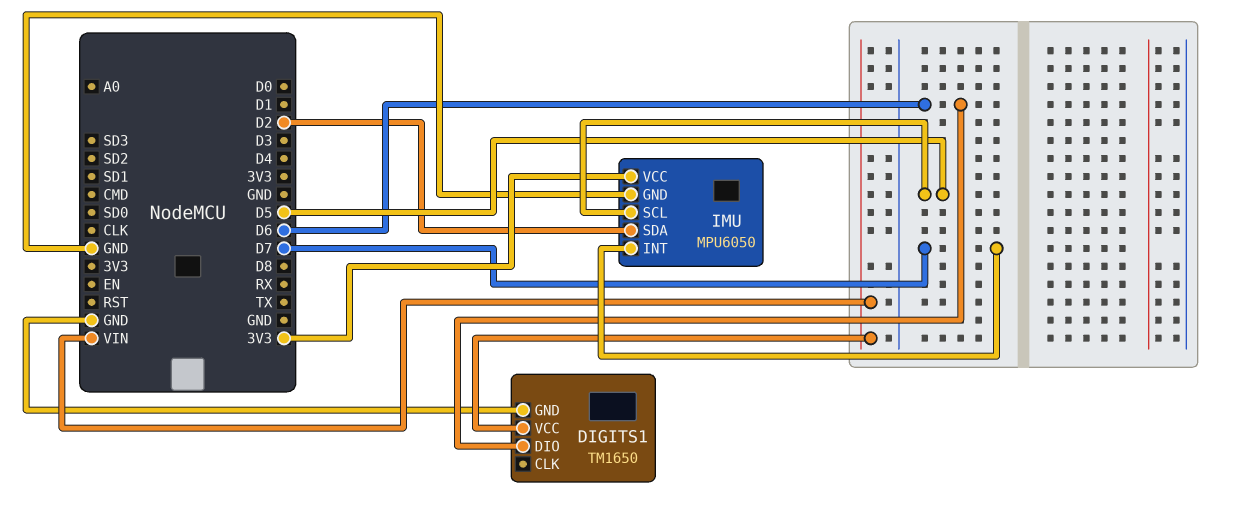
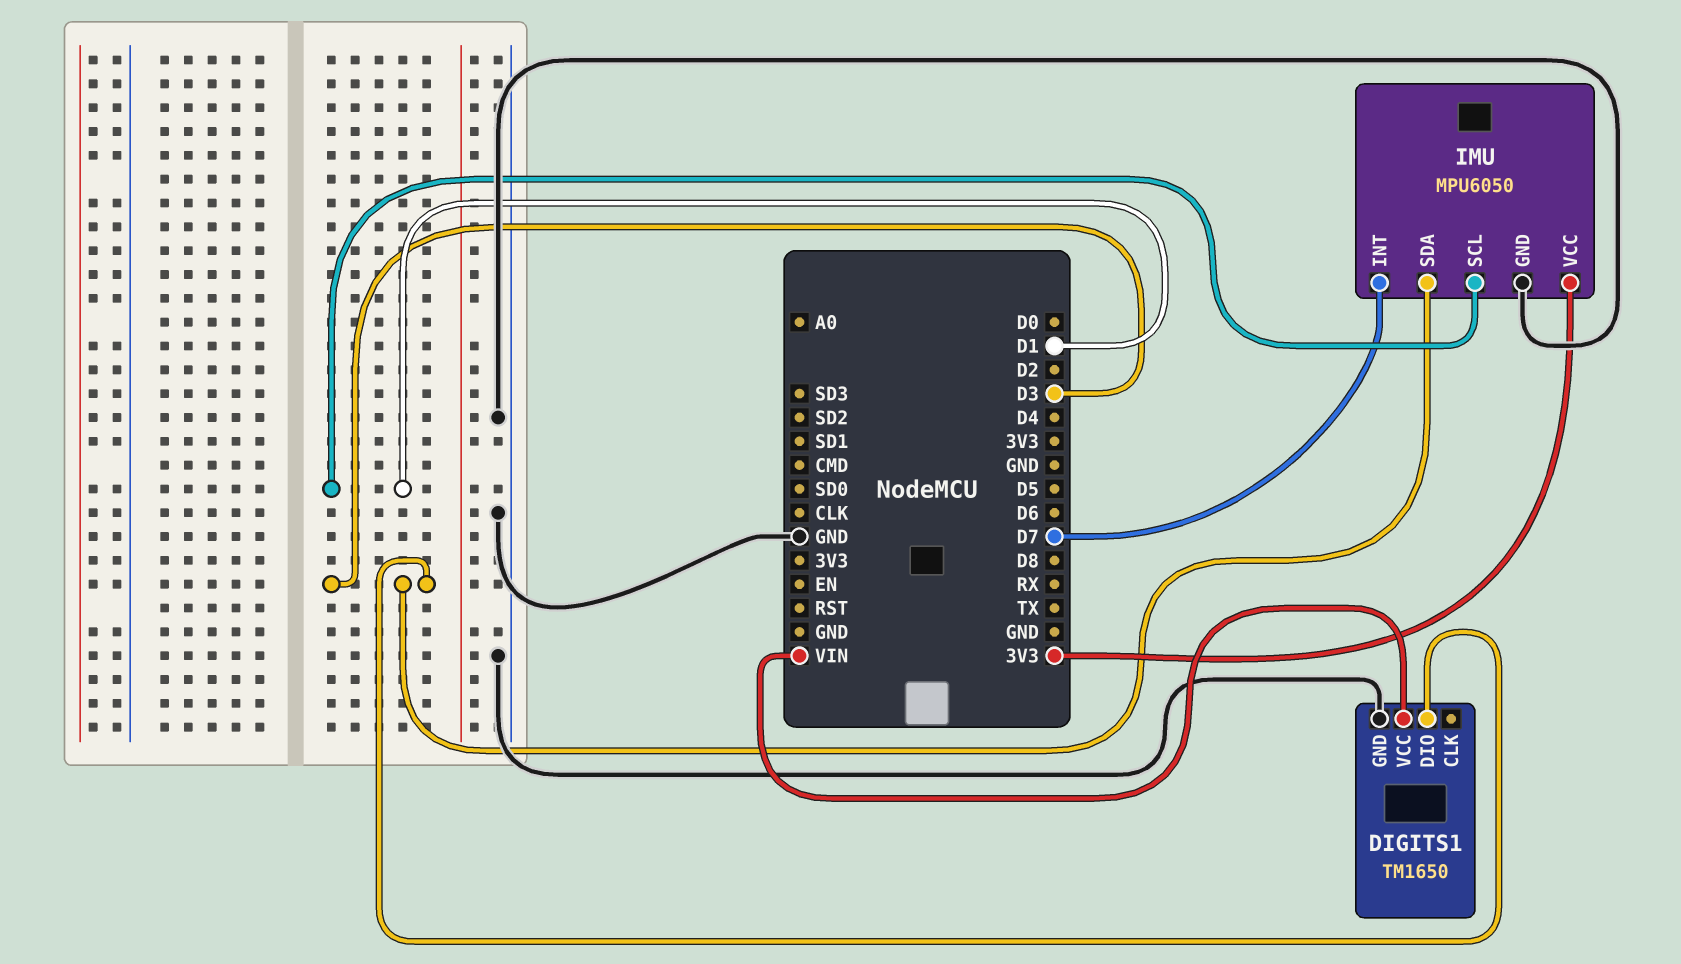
DIGITS1 pin DIO: D6 -> D3
IMU pin SCL: D5 -> D1
IMU pin SDA: D2 -> D3

